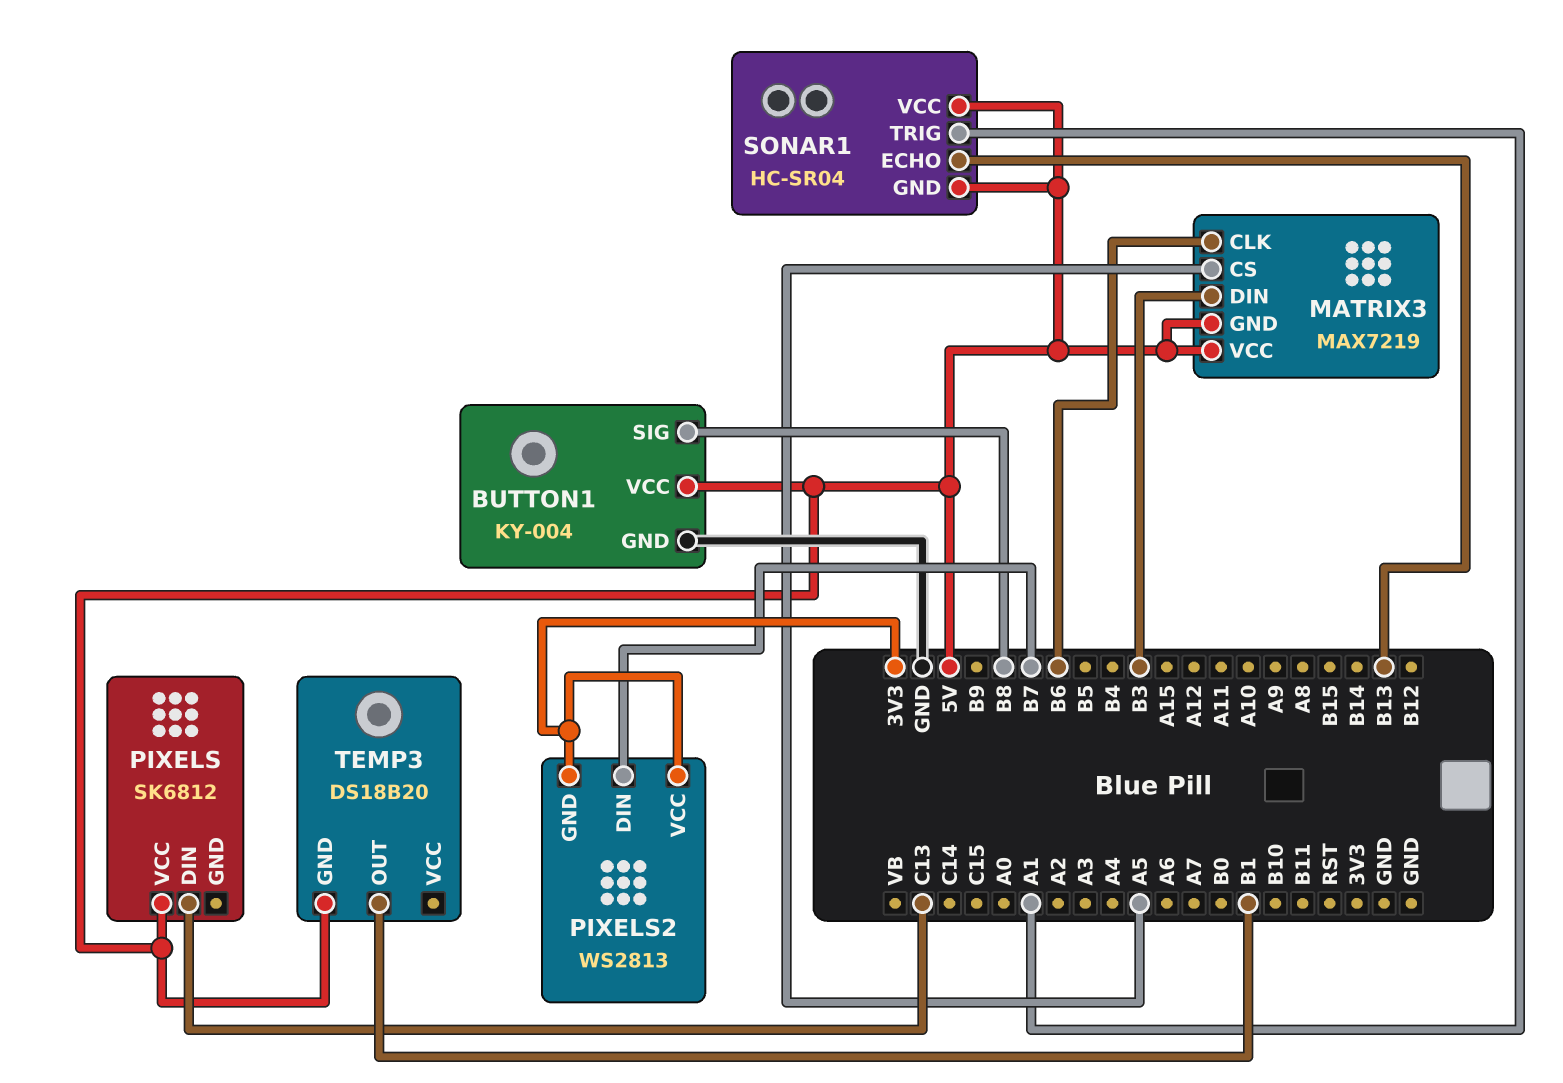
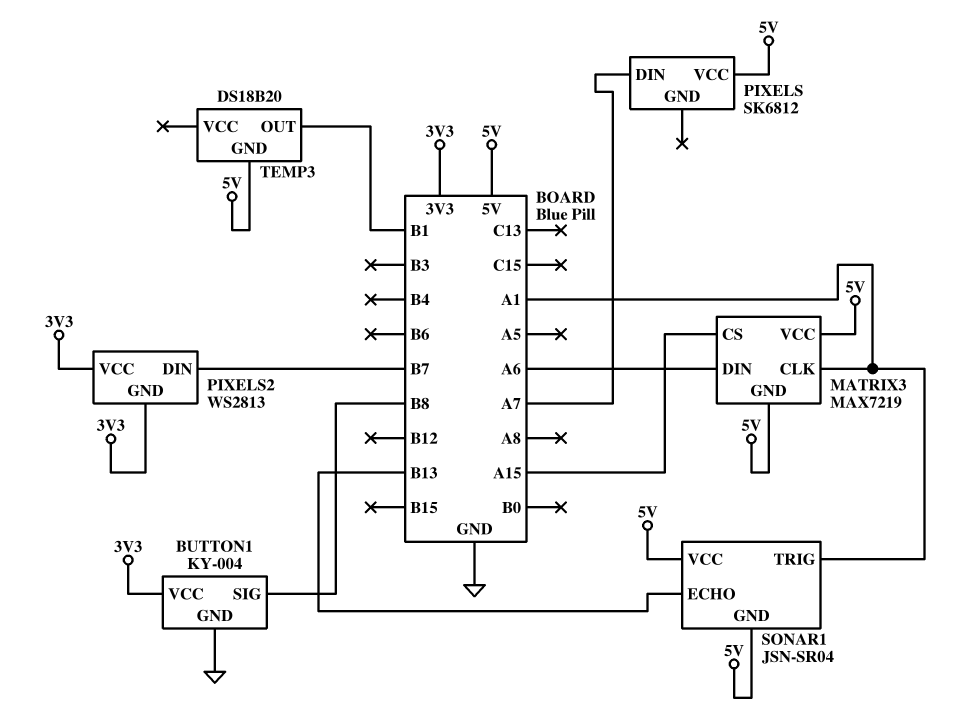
BUTTON1 pin VCC: 5V -> 3V3
MATRIX3 pin CLK: B6 -> A1
MATRIX3 pin CS: A5 -> A15
MATRIX3 pin DIN: B3 -> A6
PIXELS pin DIN: C13 -> A7
SONAR1: HC-SR04 -> JSN-SR04

